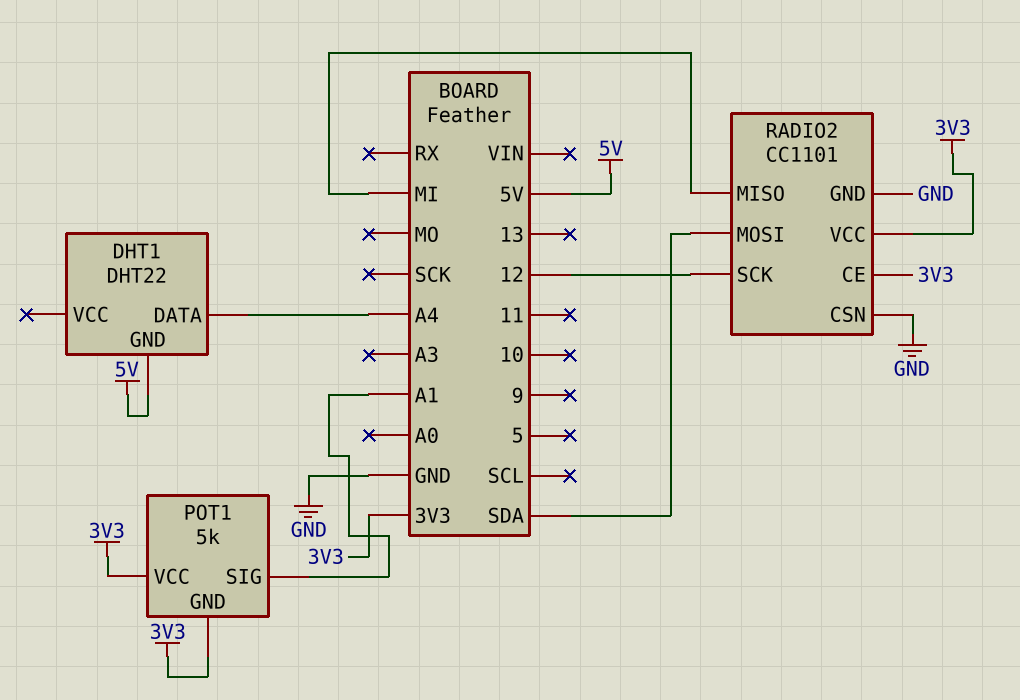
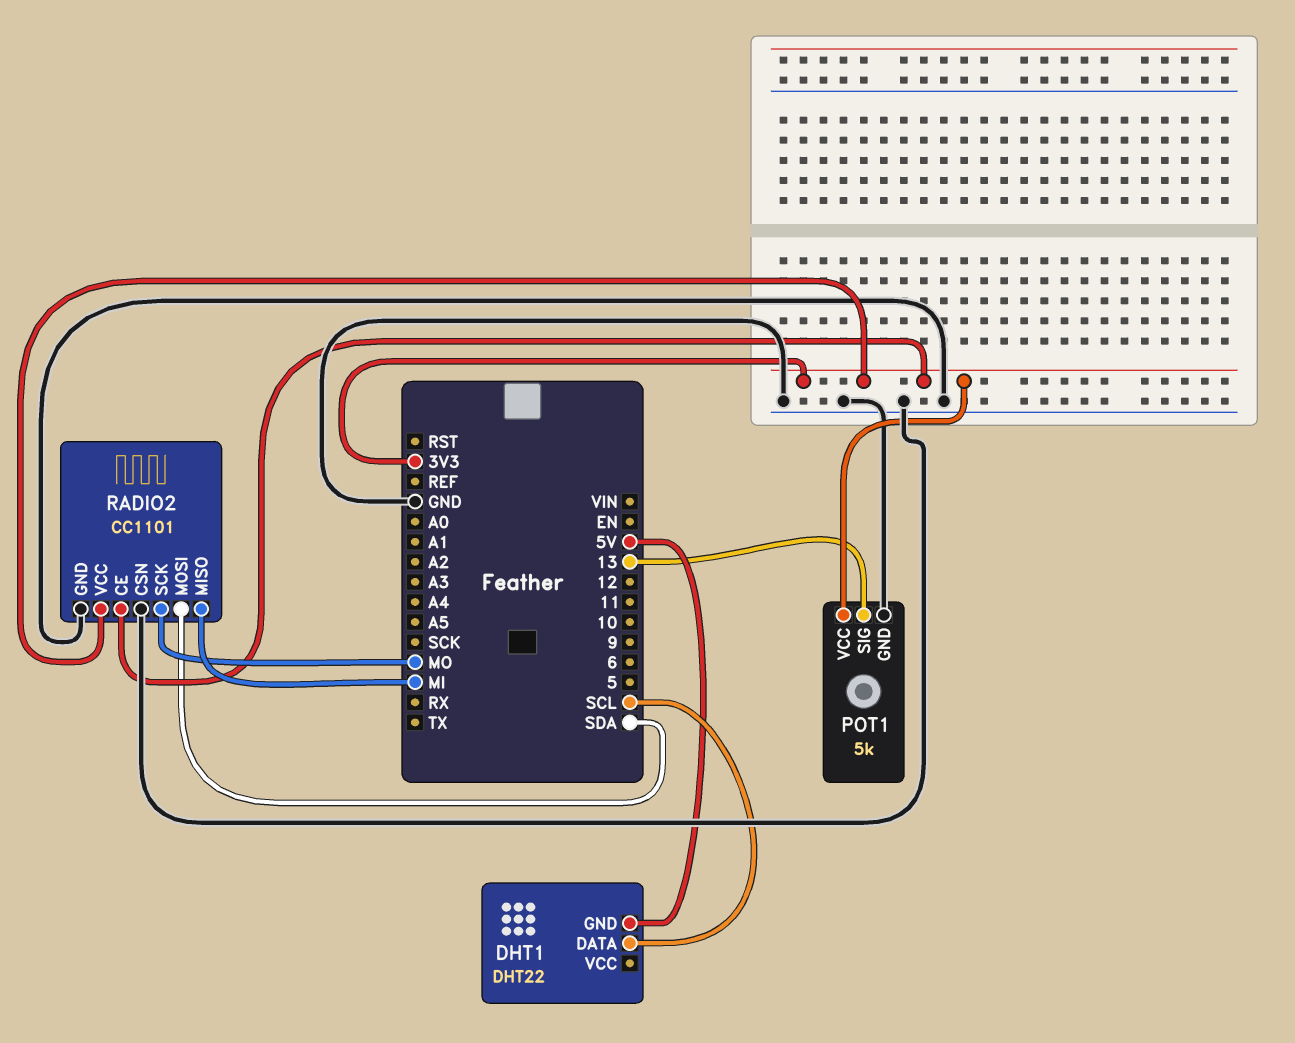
DHT1 pin DATA: A4 -> SCL
POT1 pin GND: 3V3 -> GND
POT1 pin SIG: A1 -> 13
RADIO2 pin SCK: 12 -> MO

